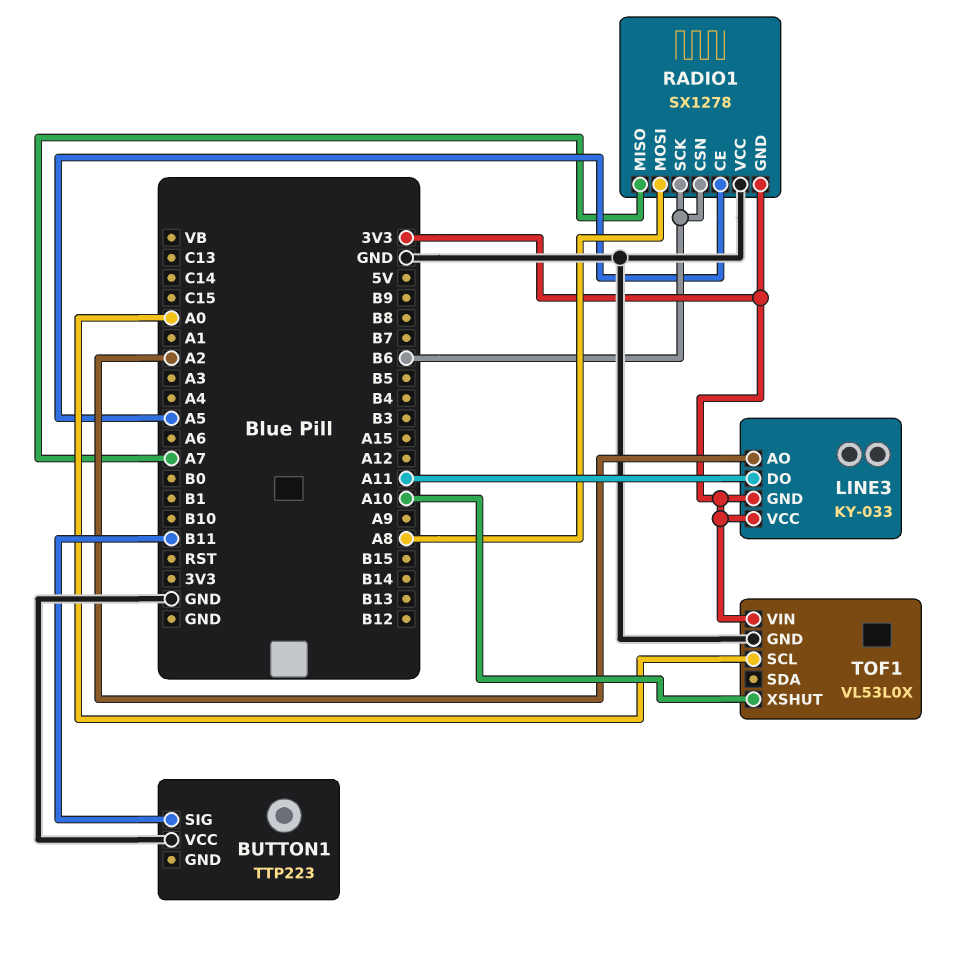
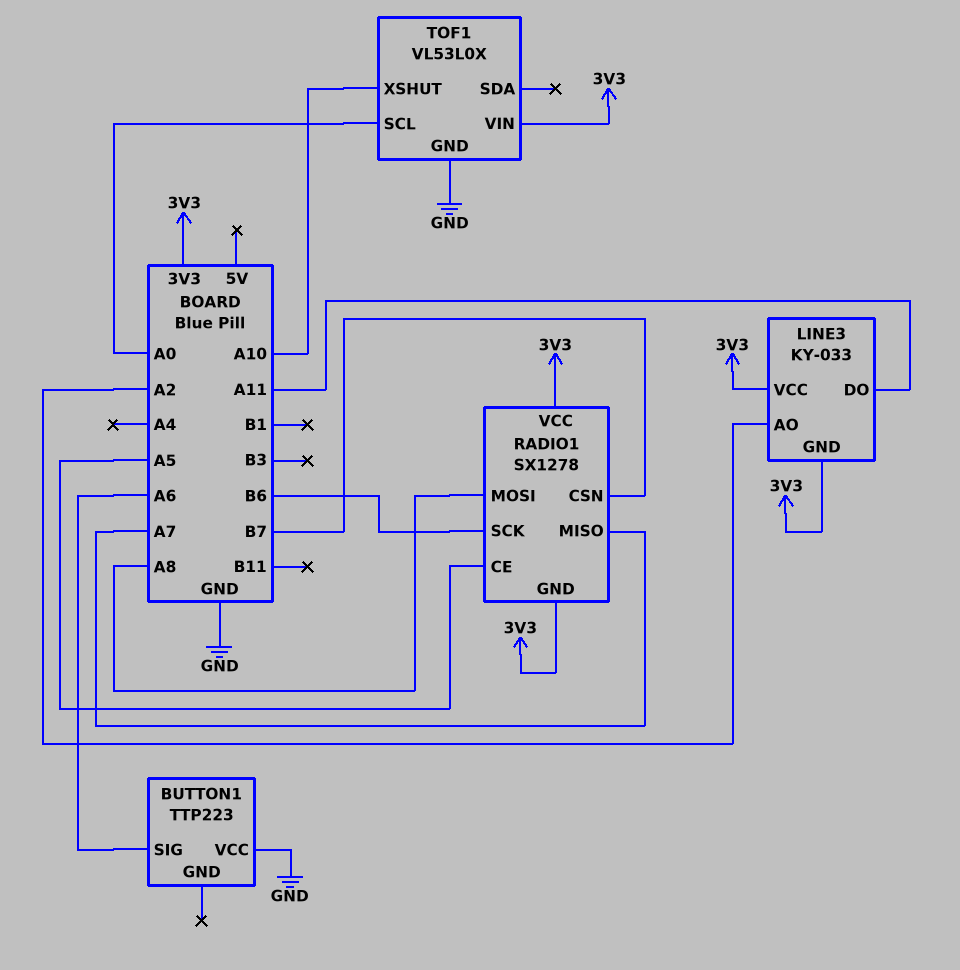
BUTTON1 pin SIG: B11 -> A6
RADIO1 pin CSN: B6 -> B7
RADIO1 pin VCC: GND -> 3V3

